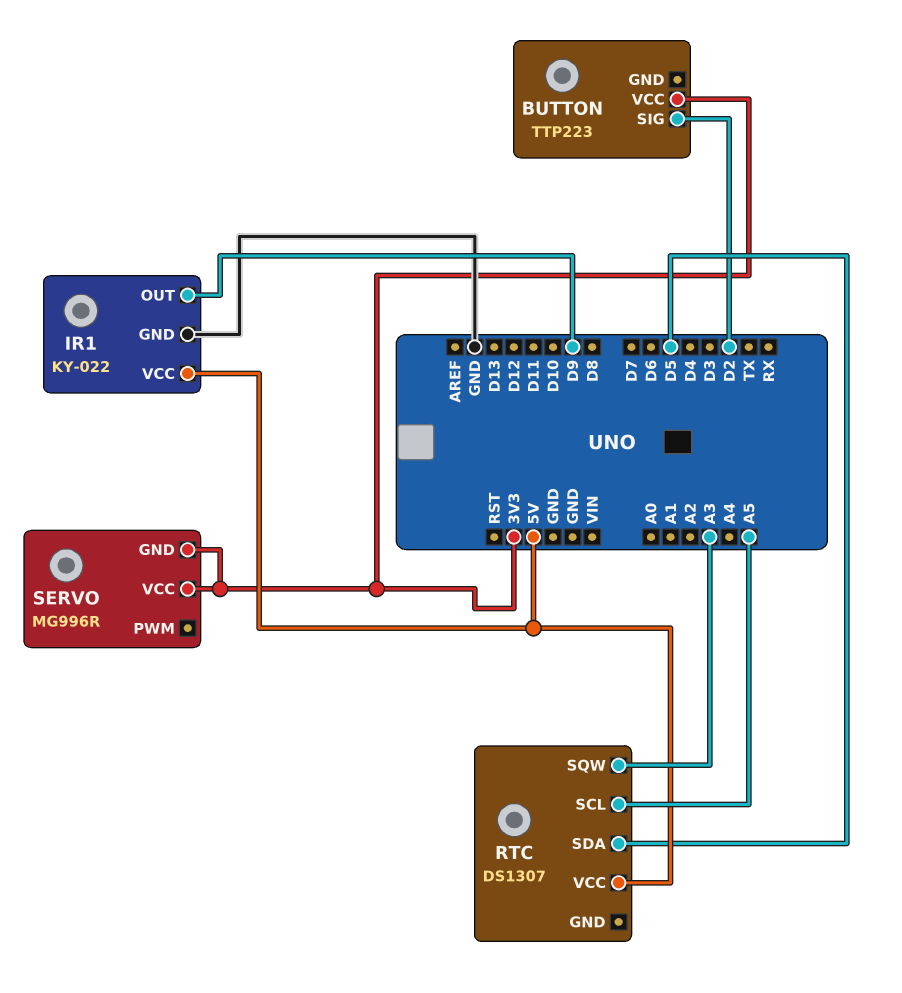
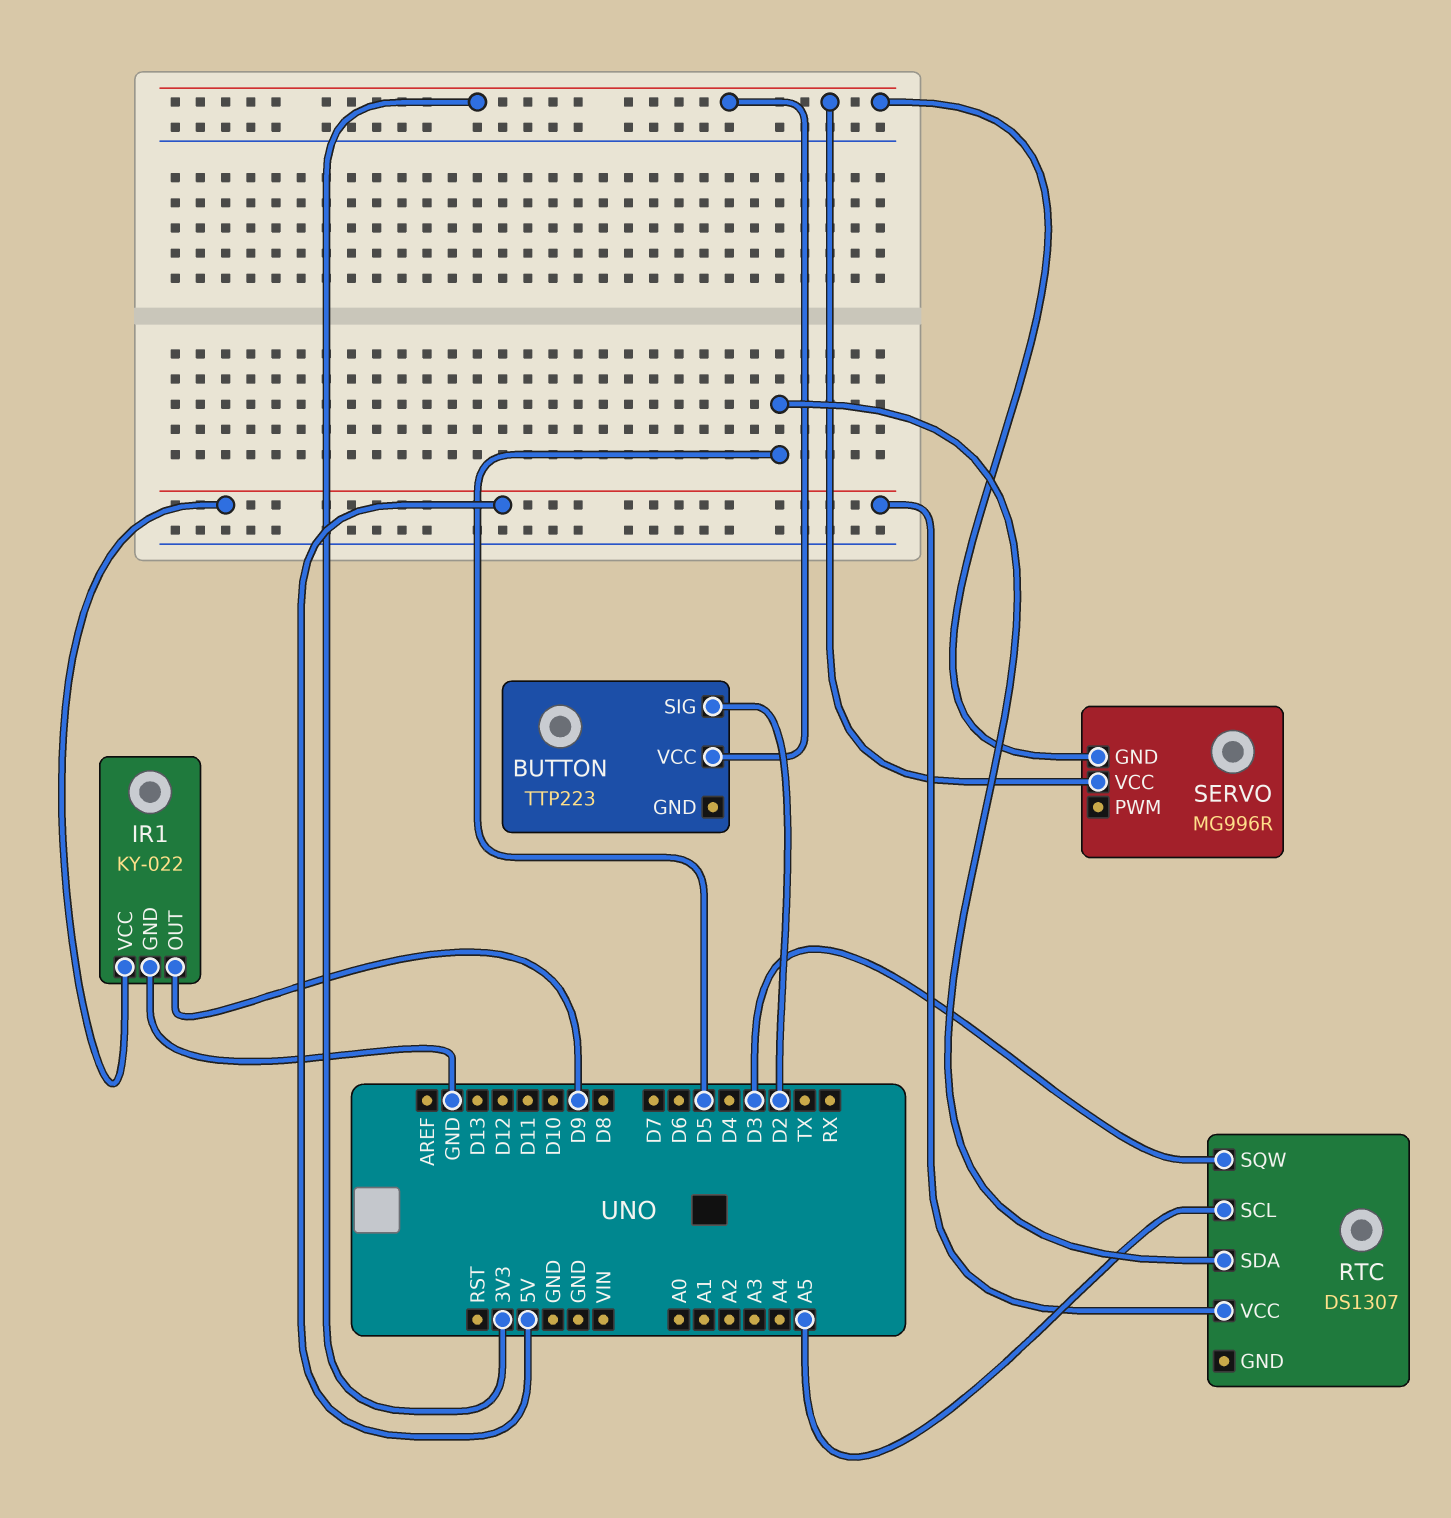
RTC pin SQW: A3 -> D3

